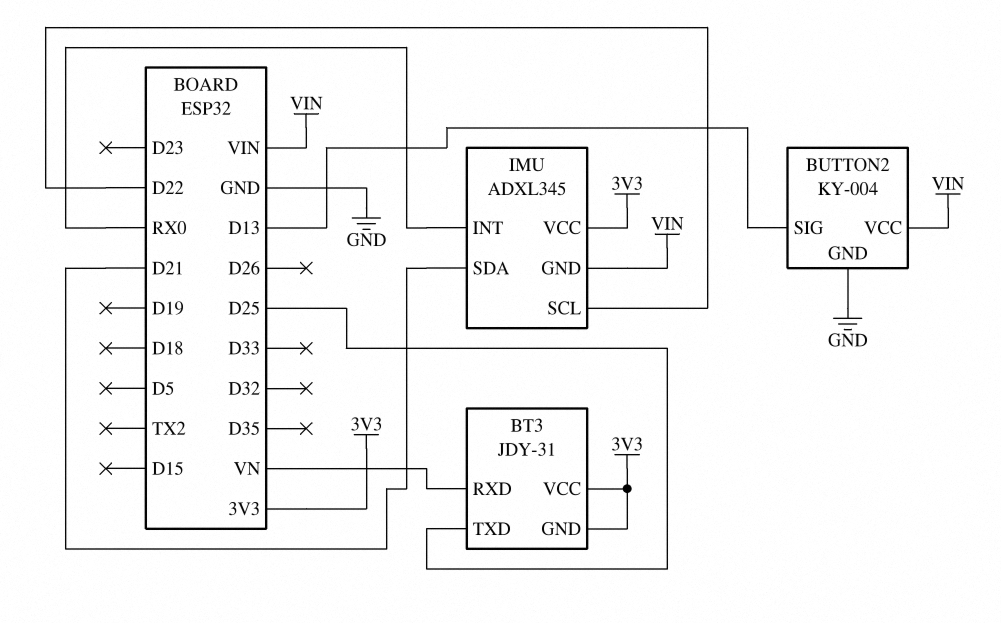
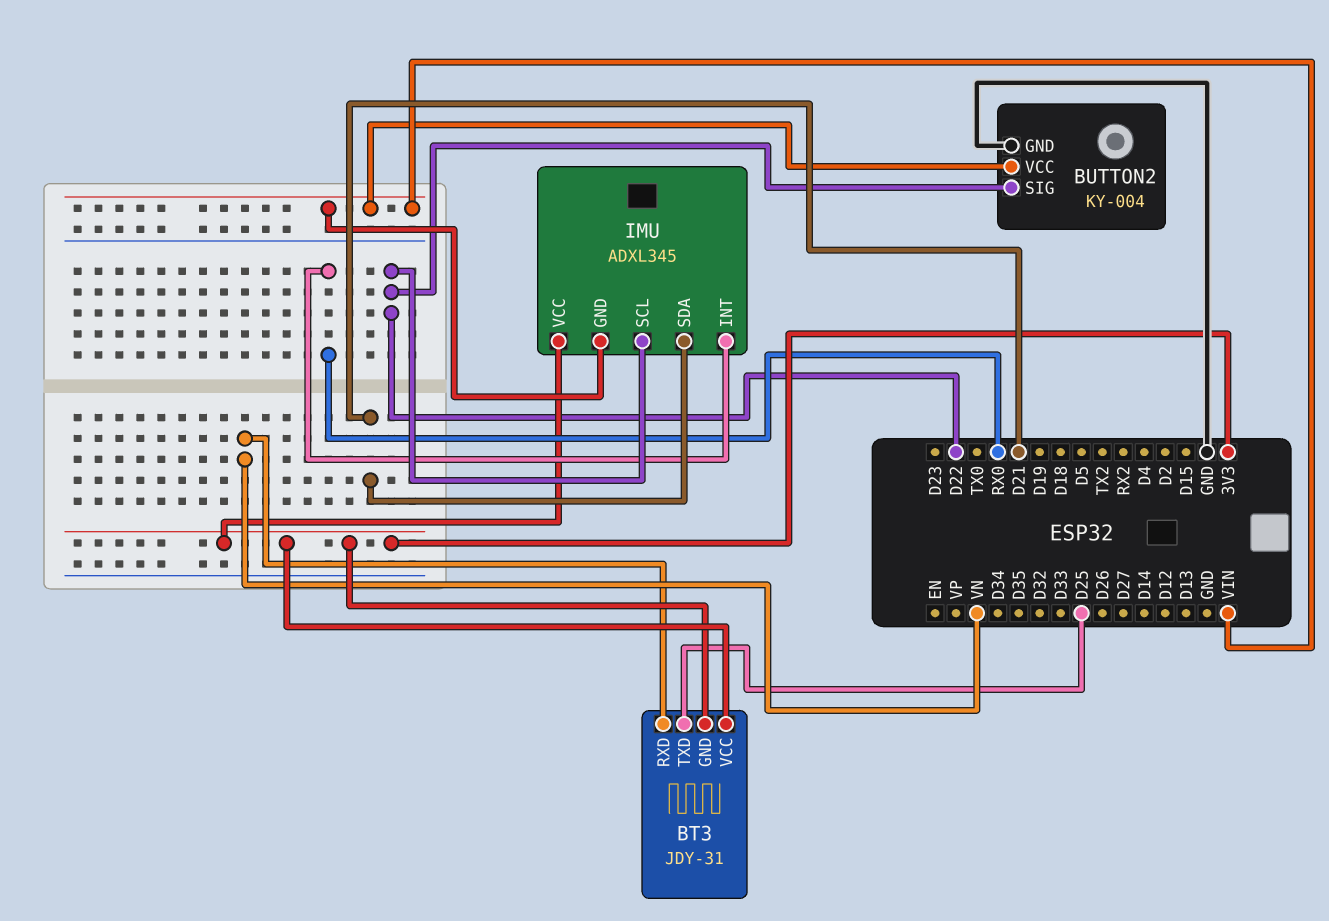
BUTTON2 pin SIG: D13 -> D22

